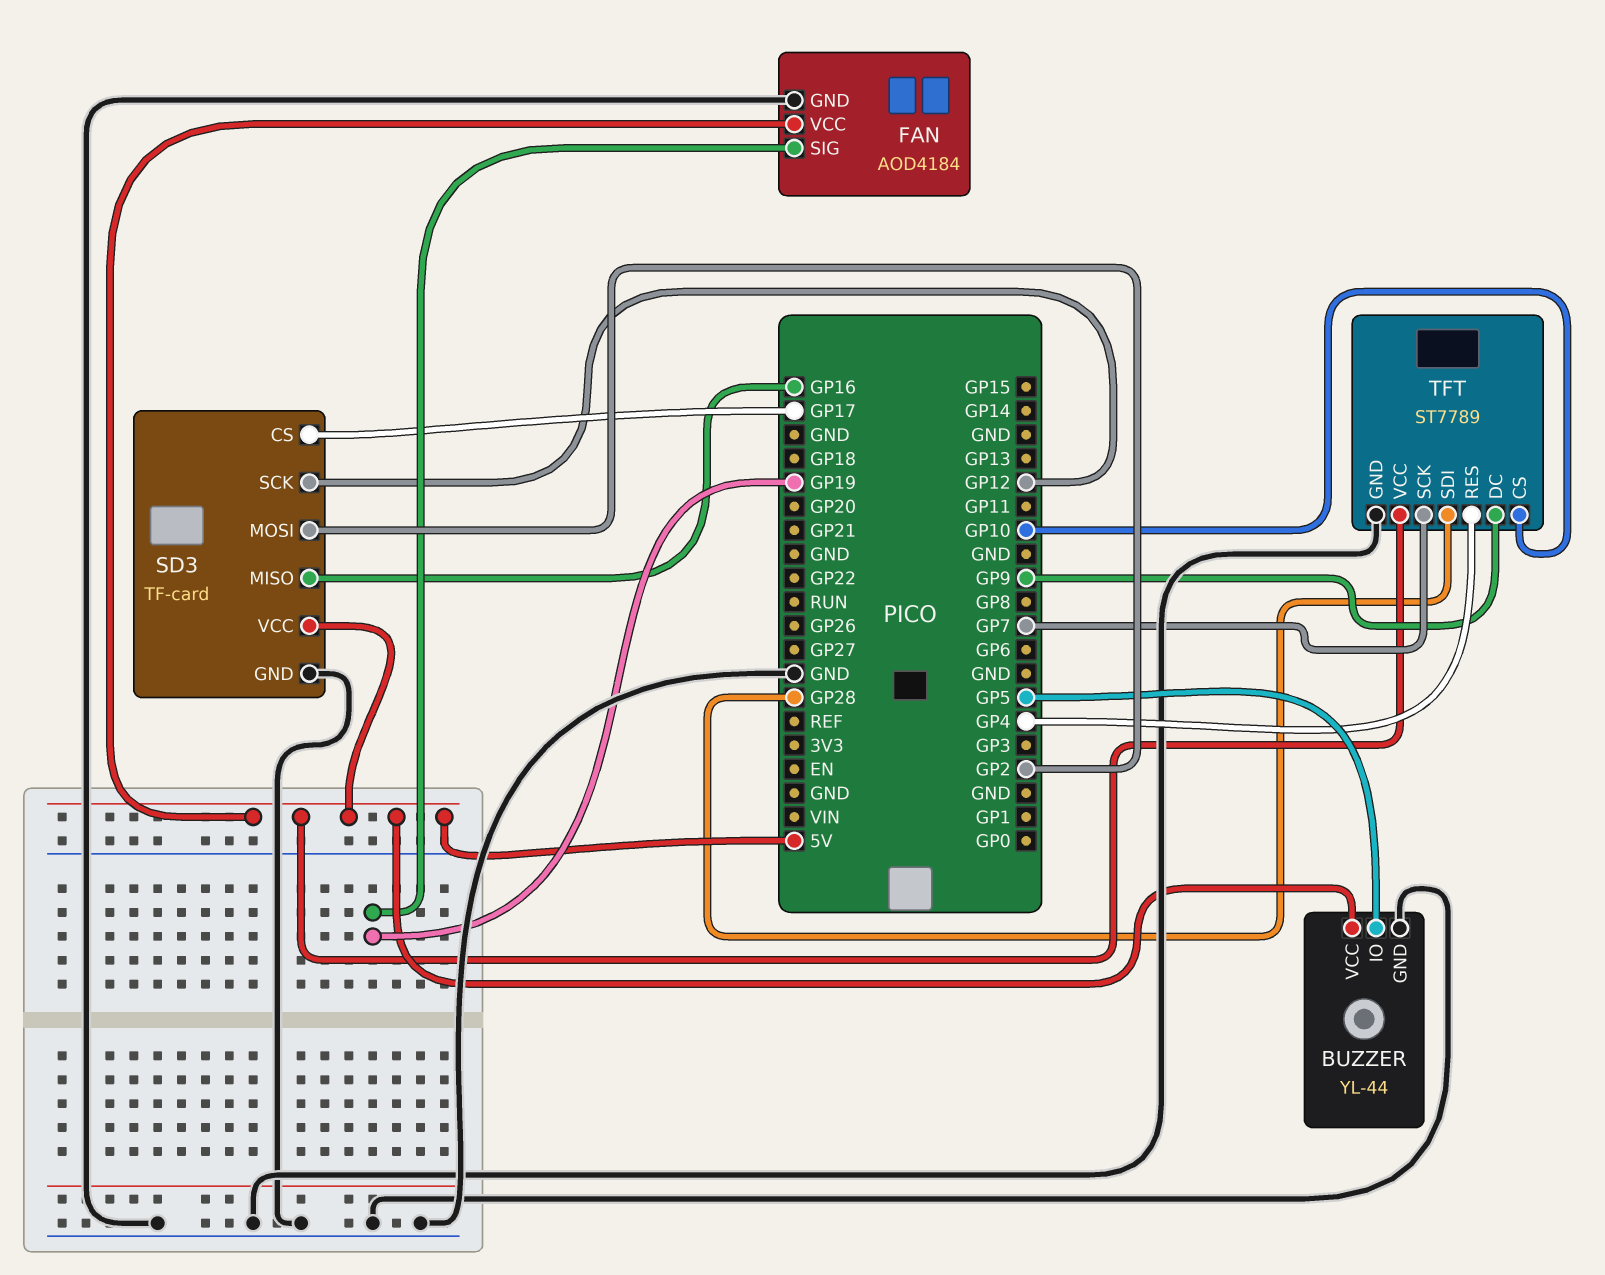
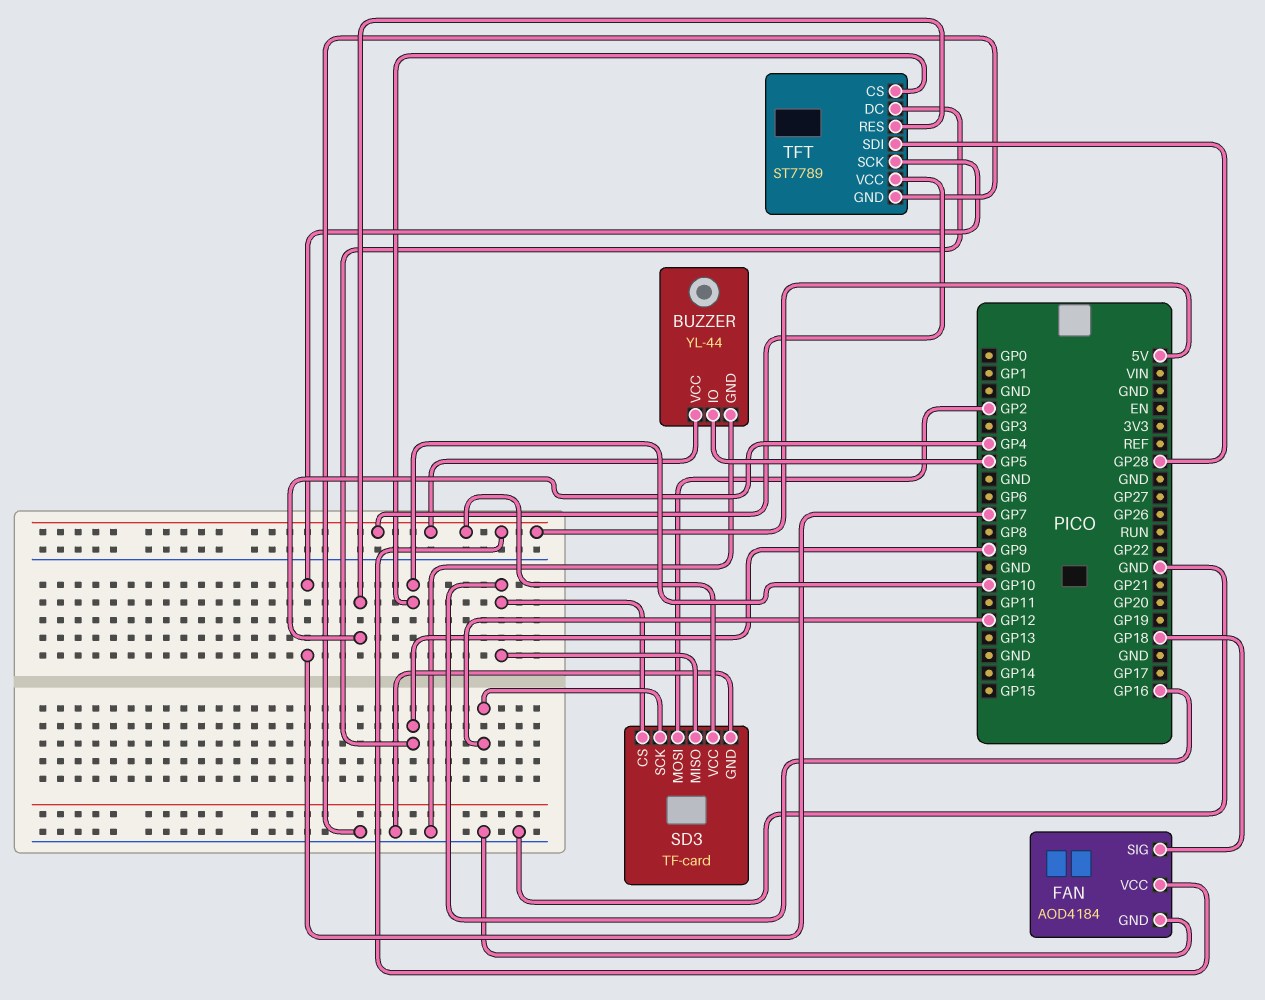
FAN pin SIG: GP19 -> GP18
SD3 pin CS: GP17 -> GP16

